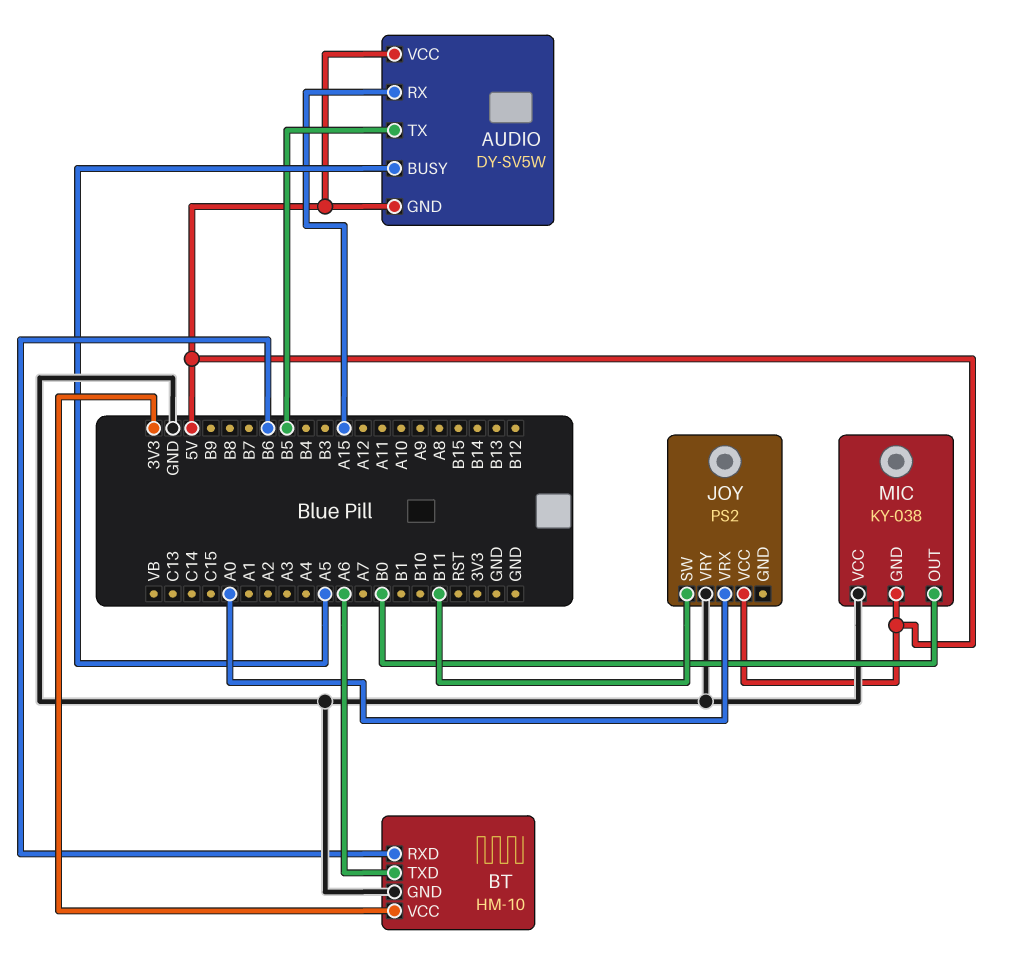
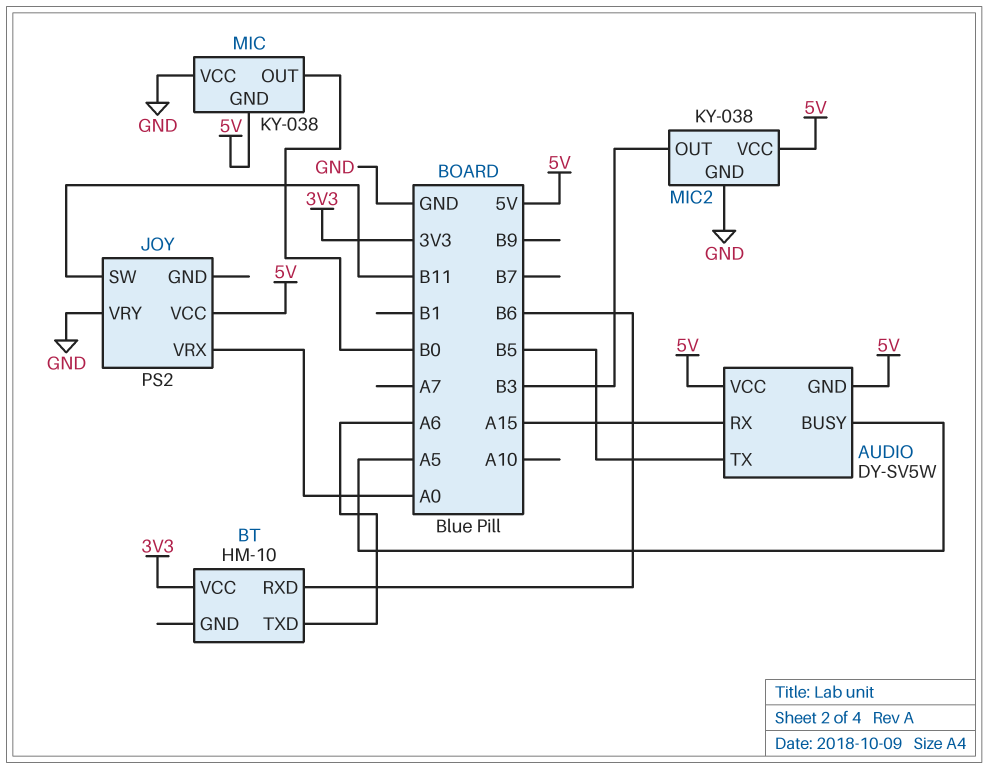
BT pin GND: GND -> none
MIC2: none -> KY-038
MIC2 pin GND: none -> GND
MIC2 pin OUT: none -> B3
MIC2 pin VCC: none -> 5V

